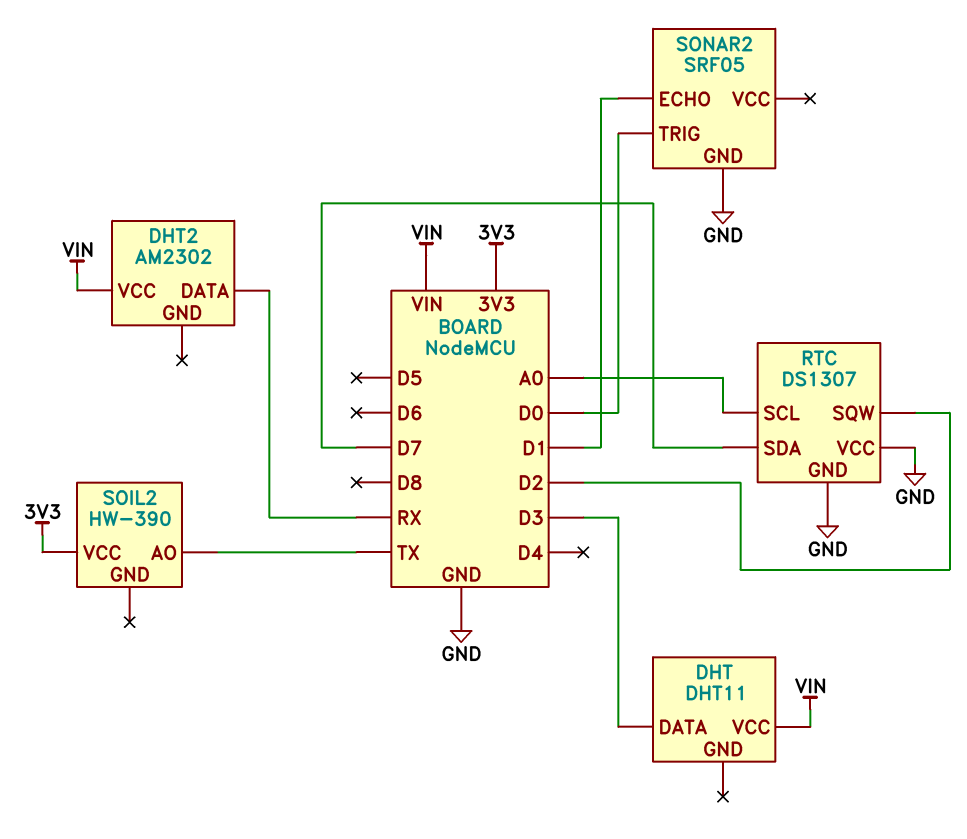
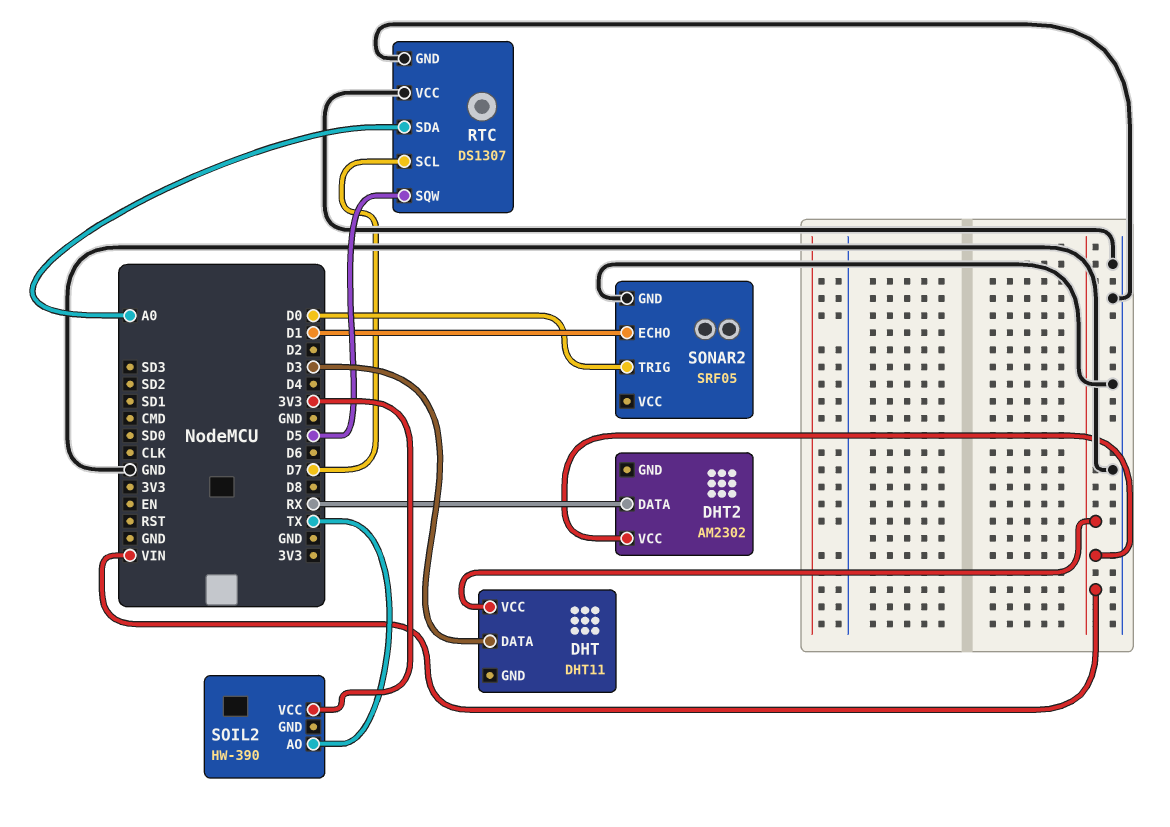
RTC pin SCL: A0 -> D7
RTC pin SDA: D7 -> A0
RTC pin SQW: D2 -> D5

